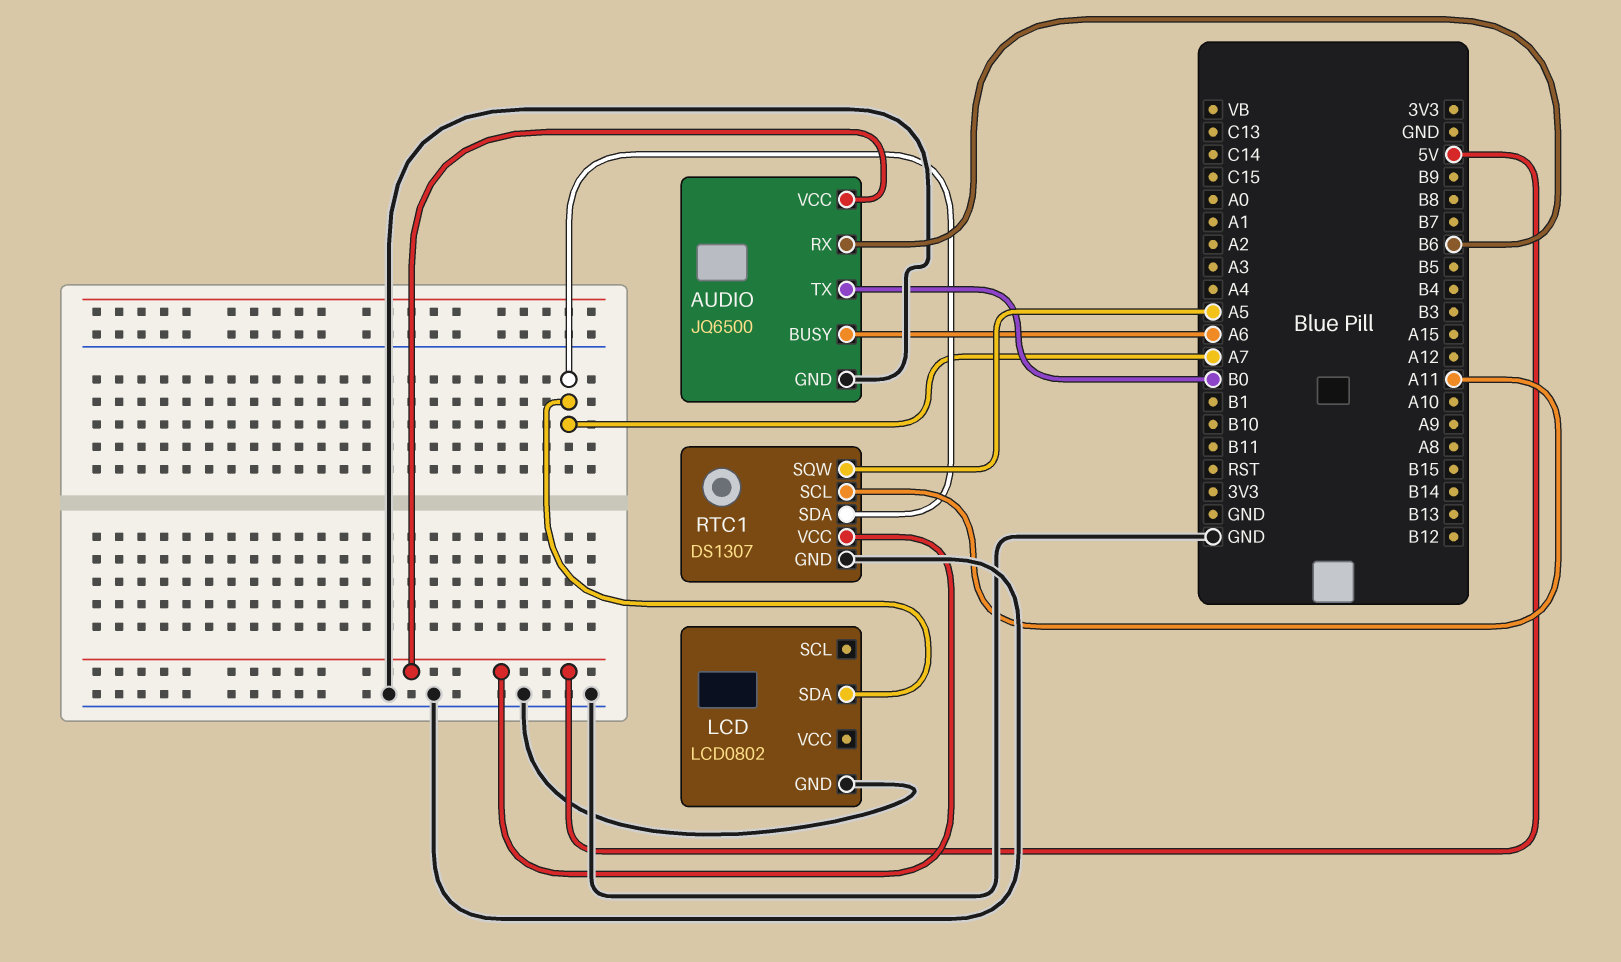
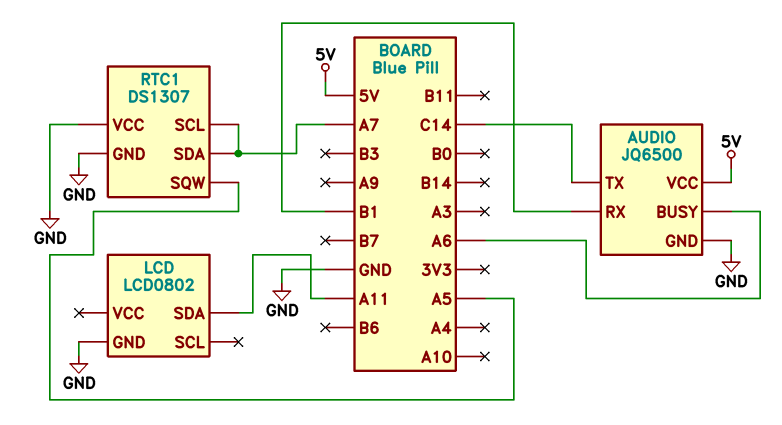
AUDIO pin RX: B6 -> B1
AUDIO pin TX: B0 -> C14
LCD pin SDA: A7 -> A11
RTC1 pin SCL: A11 -> A7
RTC1 pin VCC: 5V -> GND

